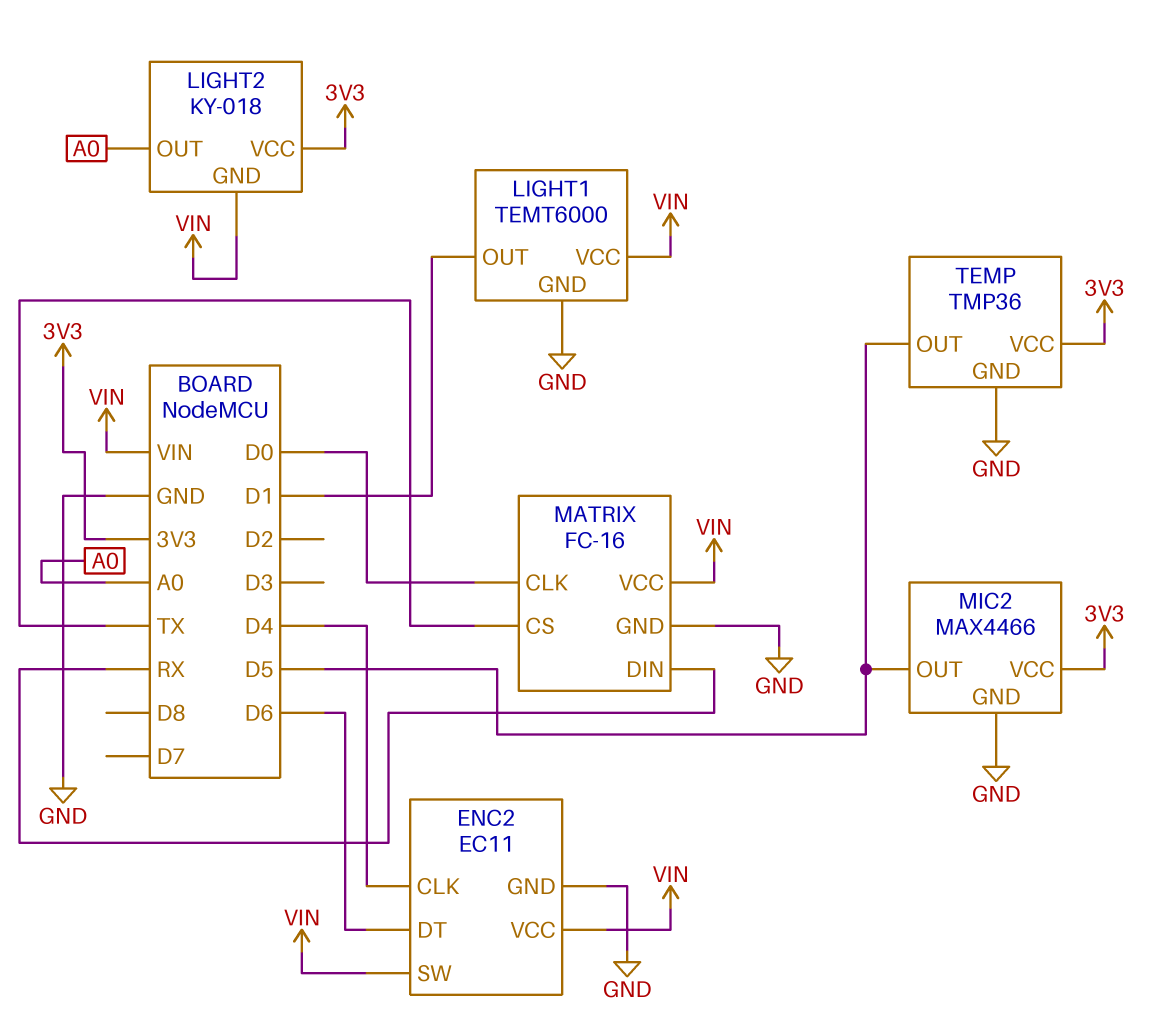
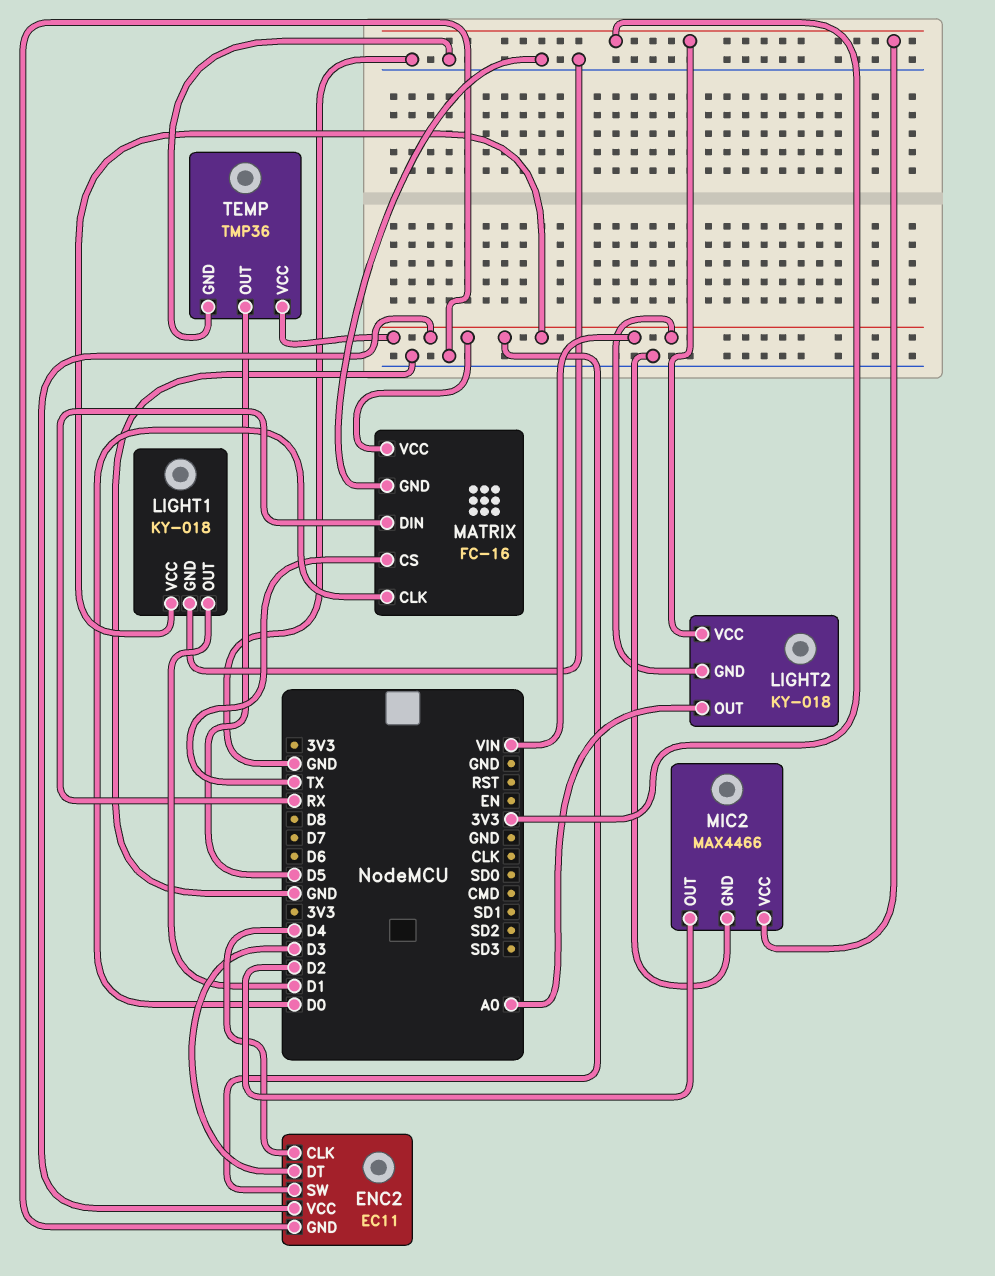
ENC2 pin DT: D6 -> D3
LIGHT1: TEMT6000 -> KY-018
MIC2 pin OUT: D5 -> D2
TEMP pin VCC: 3V3 -> VIN

